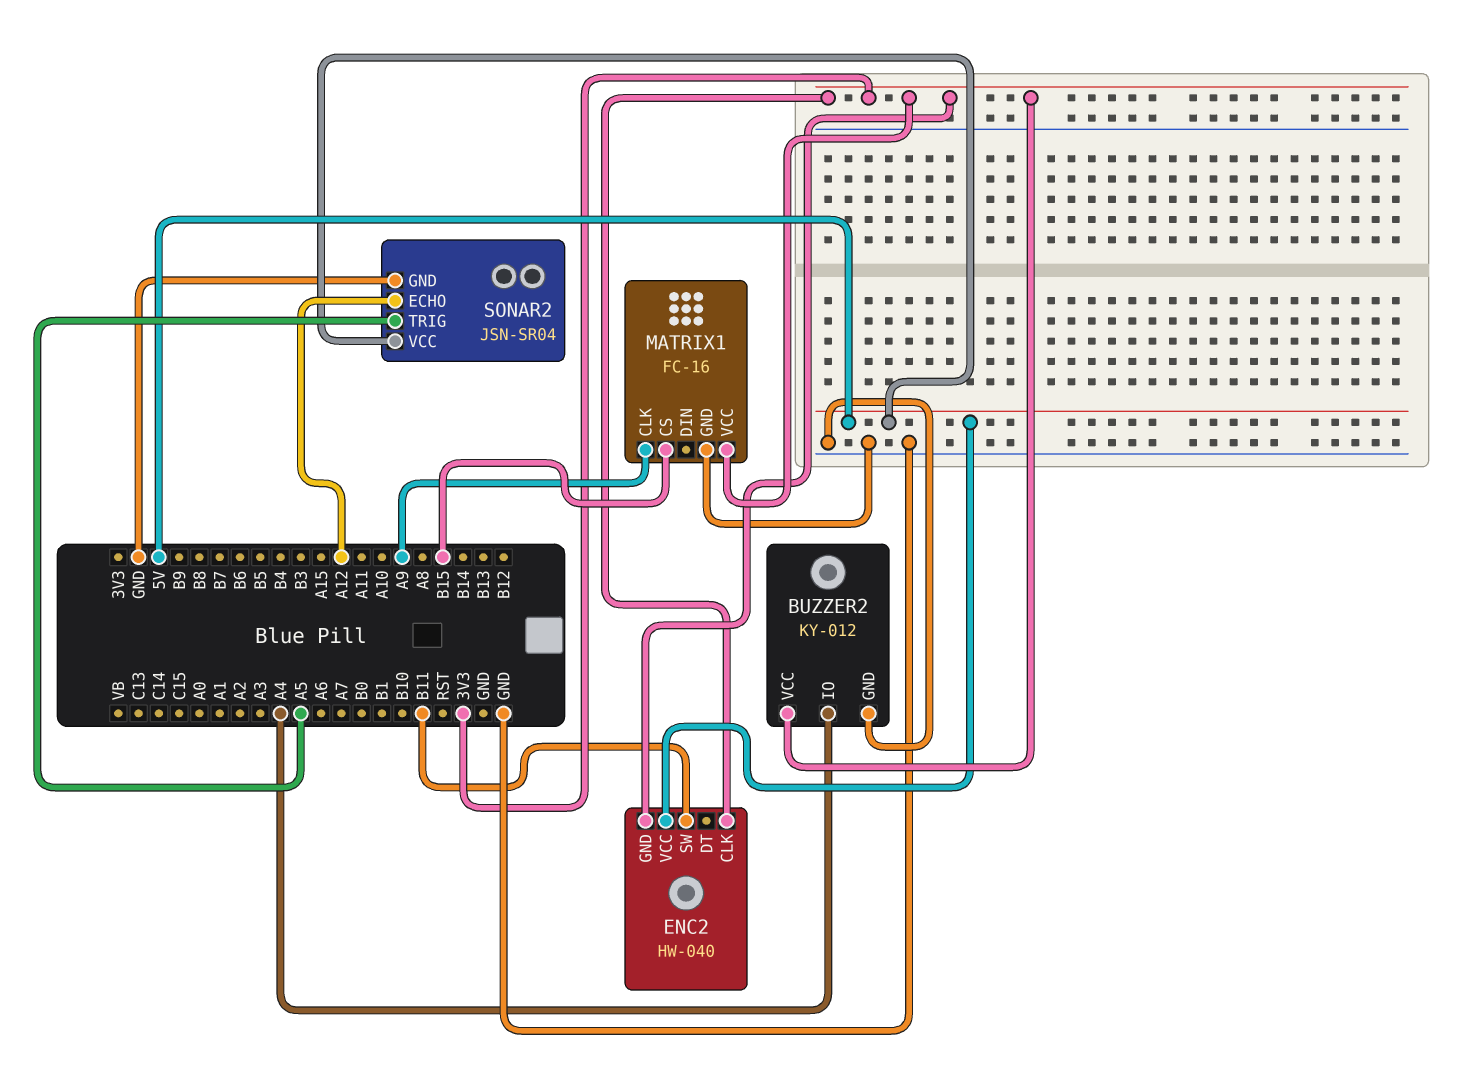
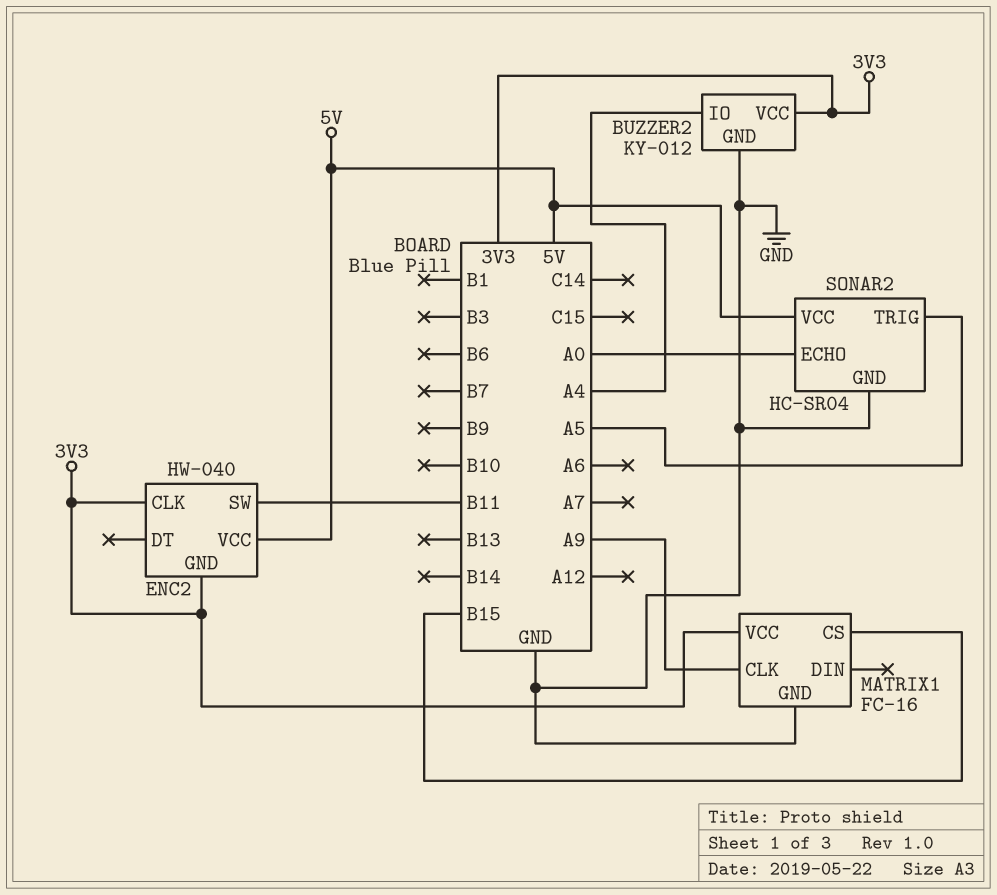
SONAR2: JSN-SR04 -> HC-SR04
SONAR2 pin ECHO: A12 -> A0

